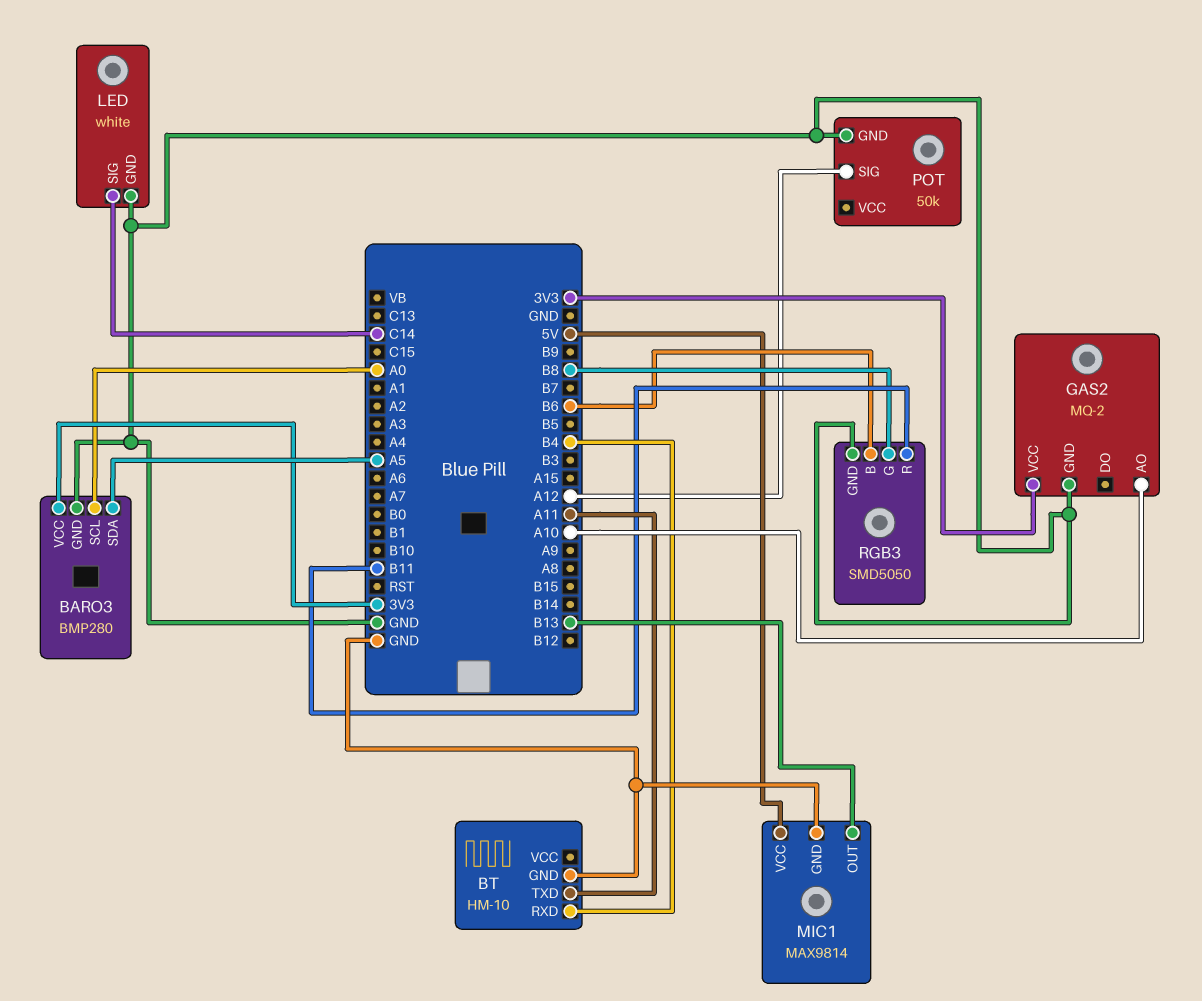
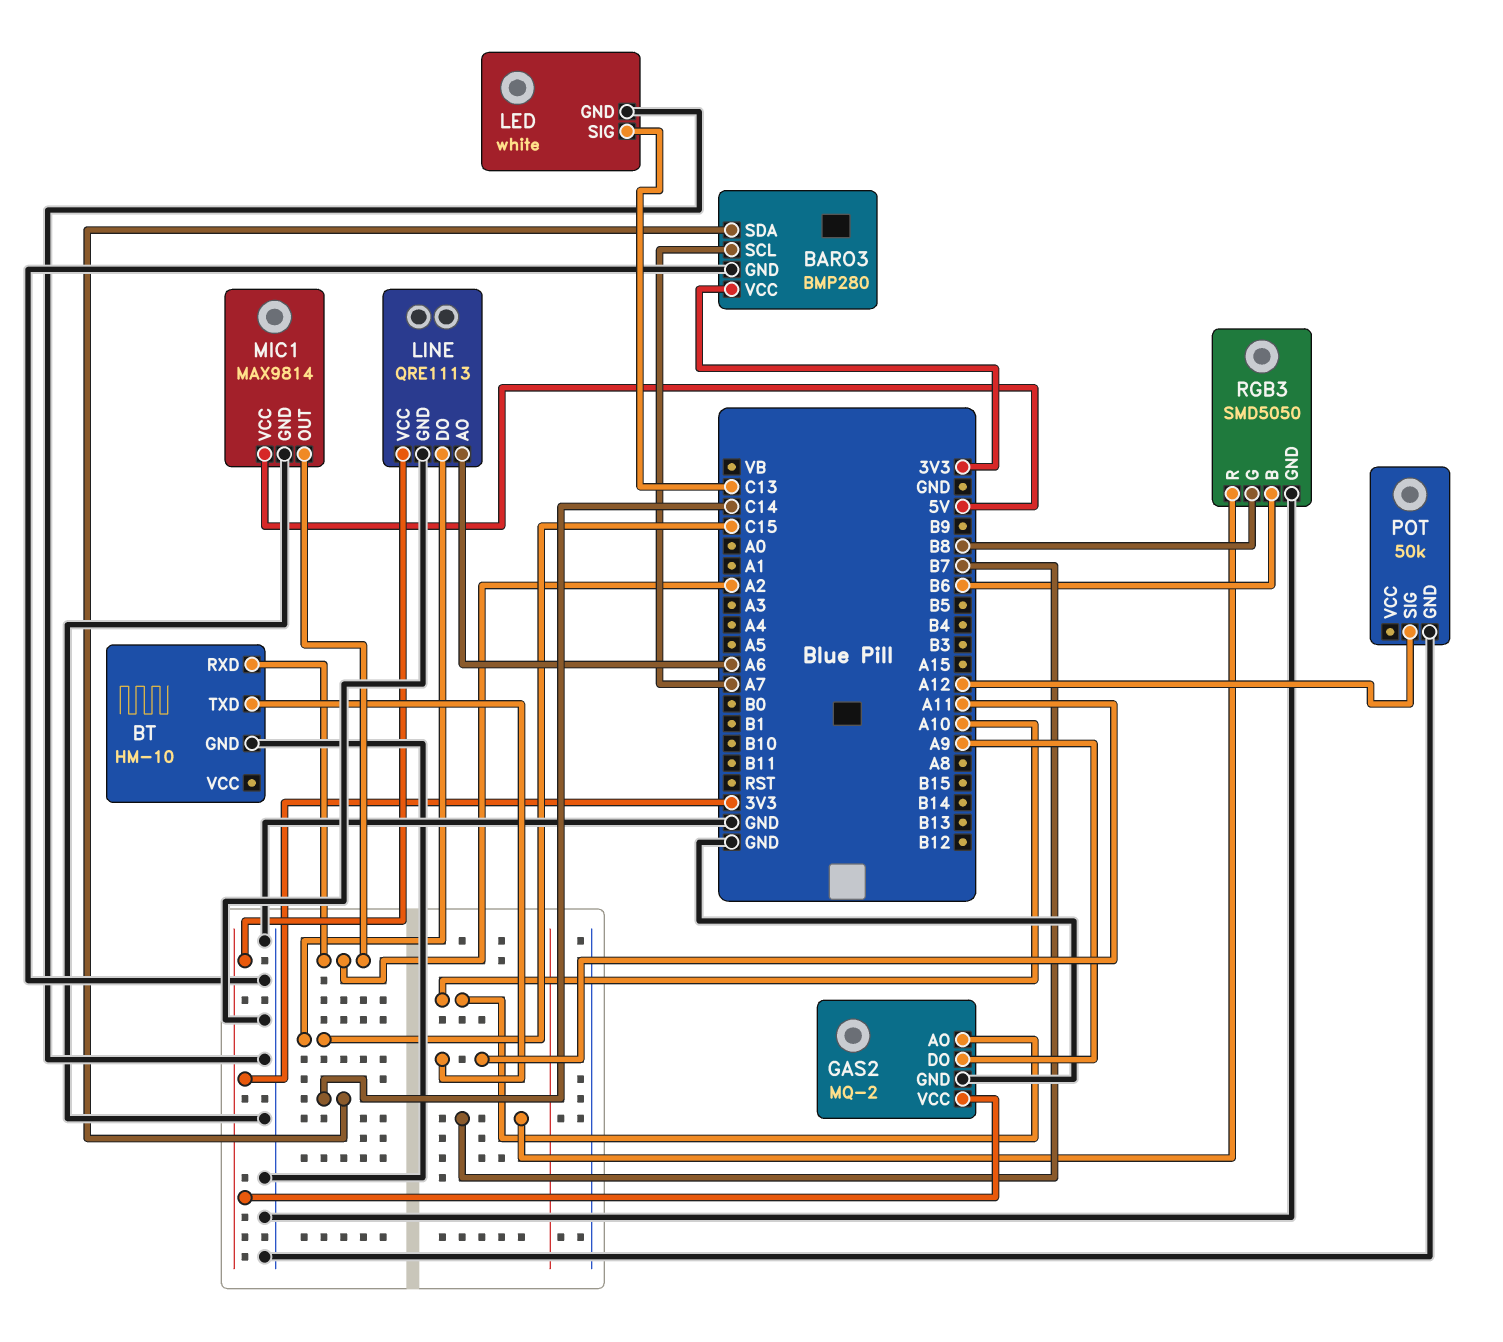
BARO3 pin SCL: A0 -> A7
BARO3 pin SDA: A5 -> C14
BT pin RXD: B4 -> A2
GAS2 pin DO: none -> A9
LED pin SIG: C14 -> C13
LINE: none -> QRE1113
LINE pin AO: none -> A6
LINE pin DO: none -> C15
LINE pin GND: none -> GND
LINE pin VCC: none -> 3V3
MIC1 pin OUT: B13 -> A2
RGB3 pin R: B11 -> B7

